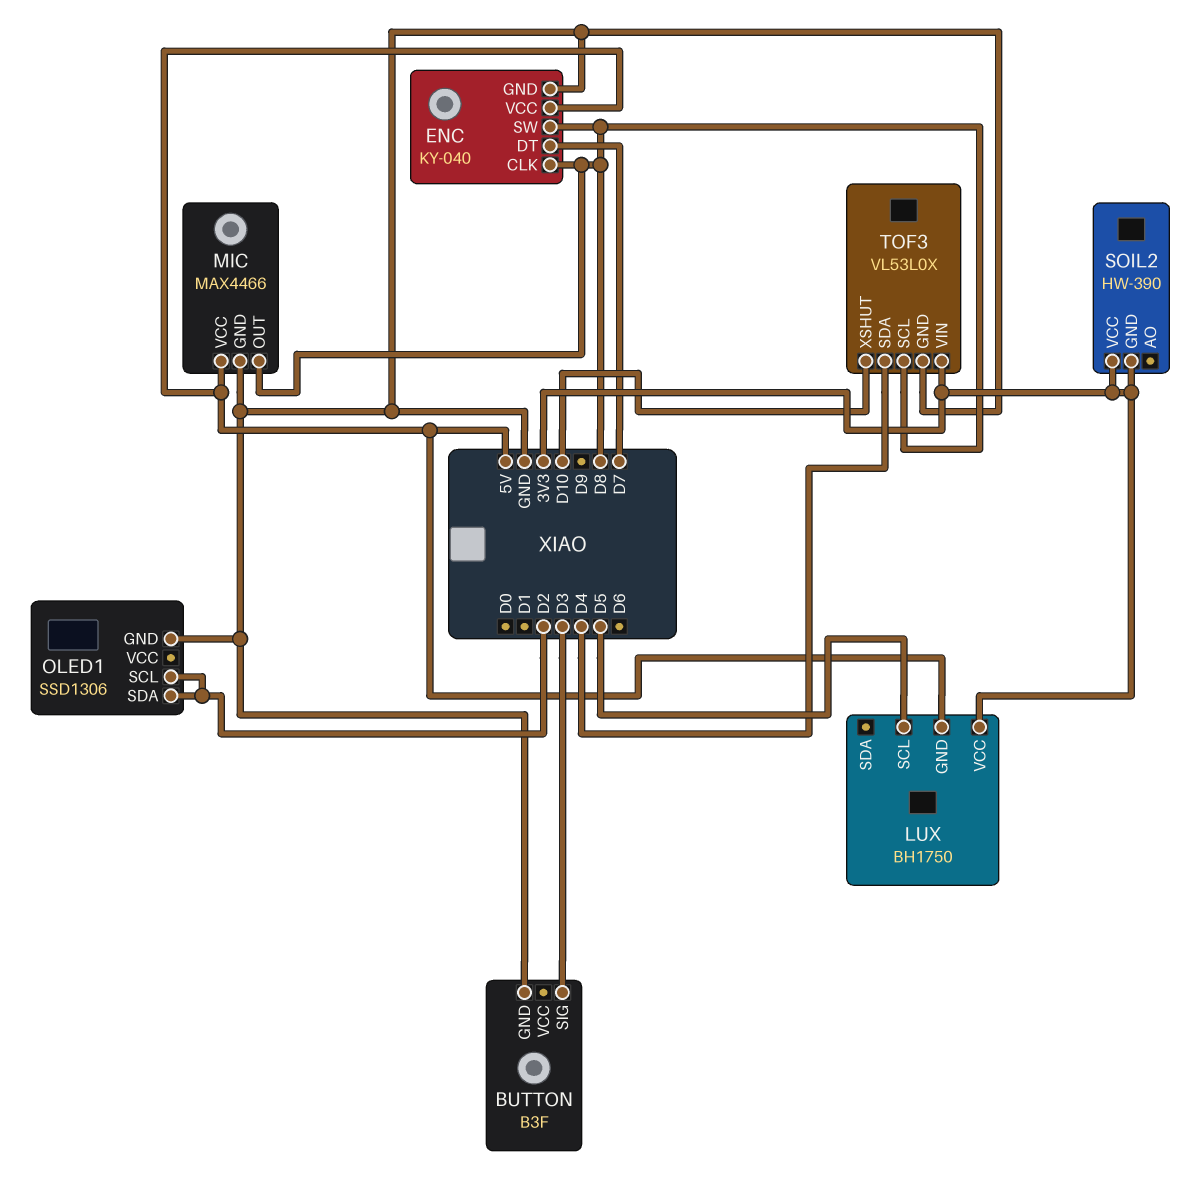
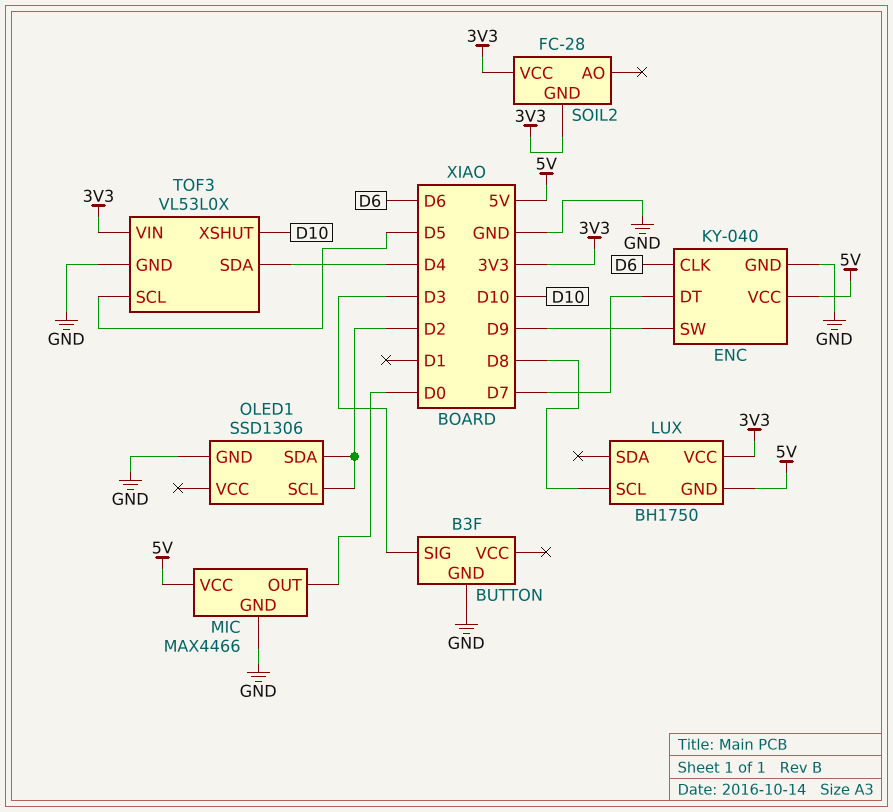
ENC pin CLK: D8 -> D6
ENC pin SW: D8 -> D9
LUX pin SCL: D5 -> D8
MIC pin OUT: D8 -> D0
SOIL2: HW-390 -> FC-28
TOF3 pin SCL: D8 -> D5

